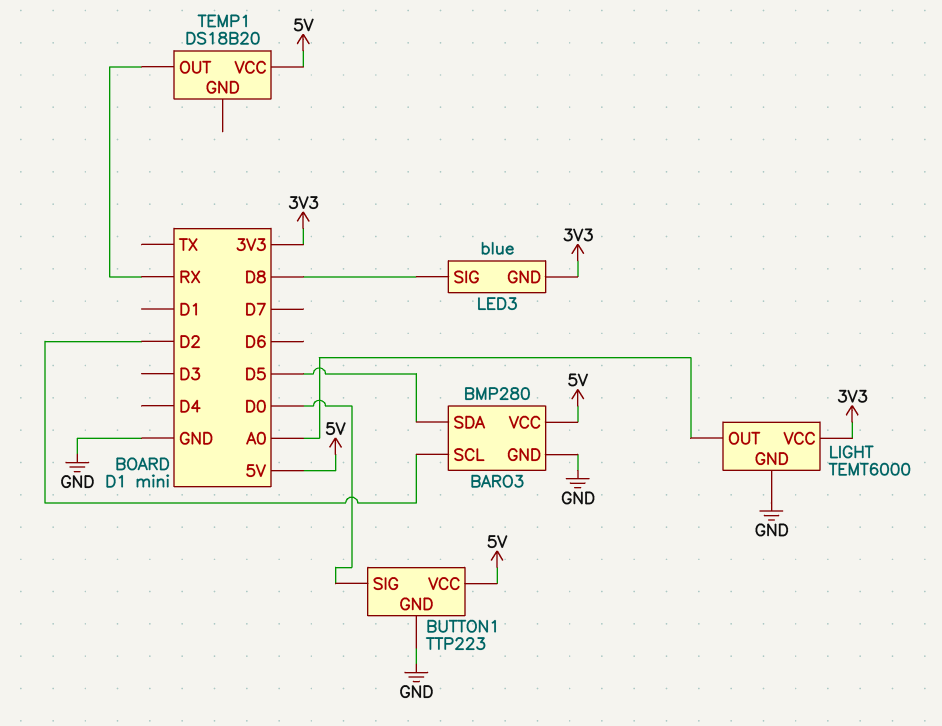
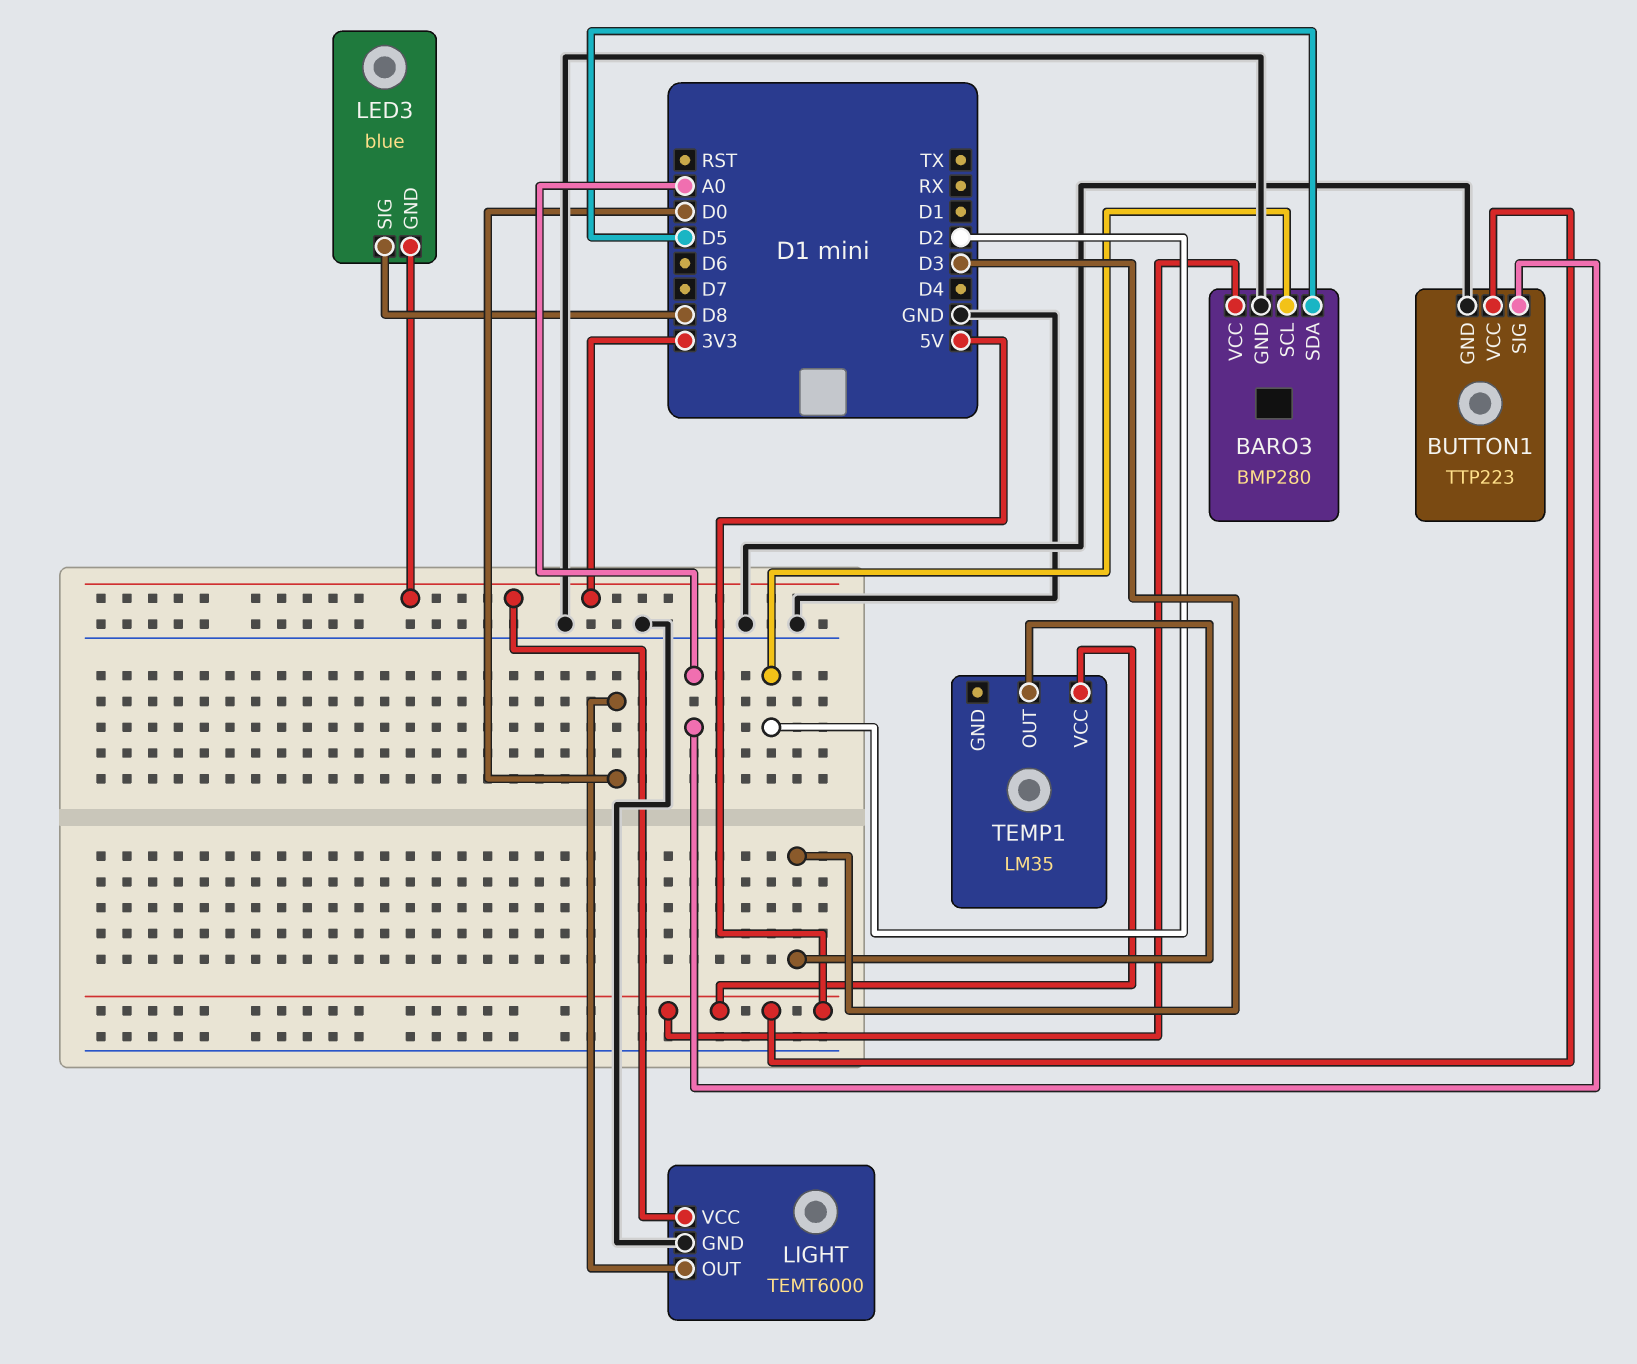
BUTTON1 pin SIG: D0 -> A0
LIGHT pin OUT: A0 -> D0
TEMP1: DS18B20 -> LM35
TEMP1 pin OUT: RX -> D3

